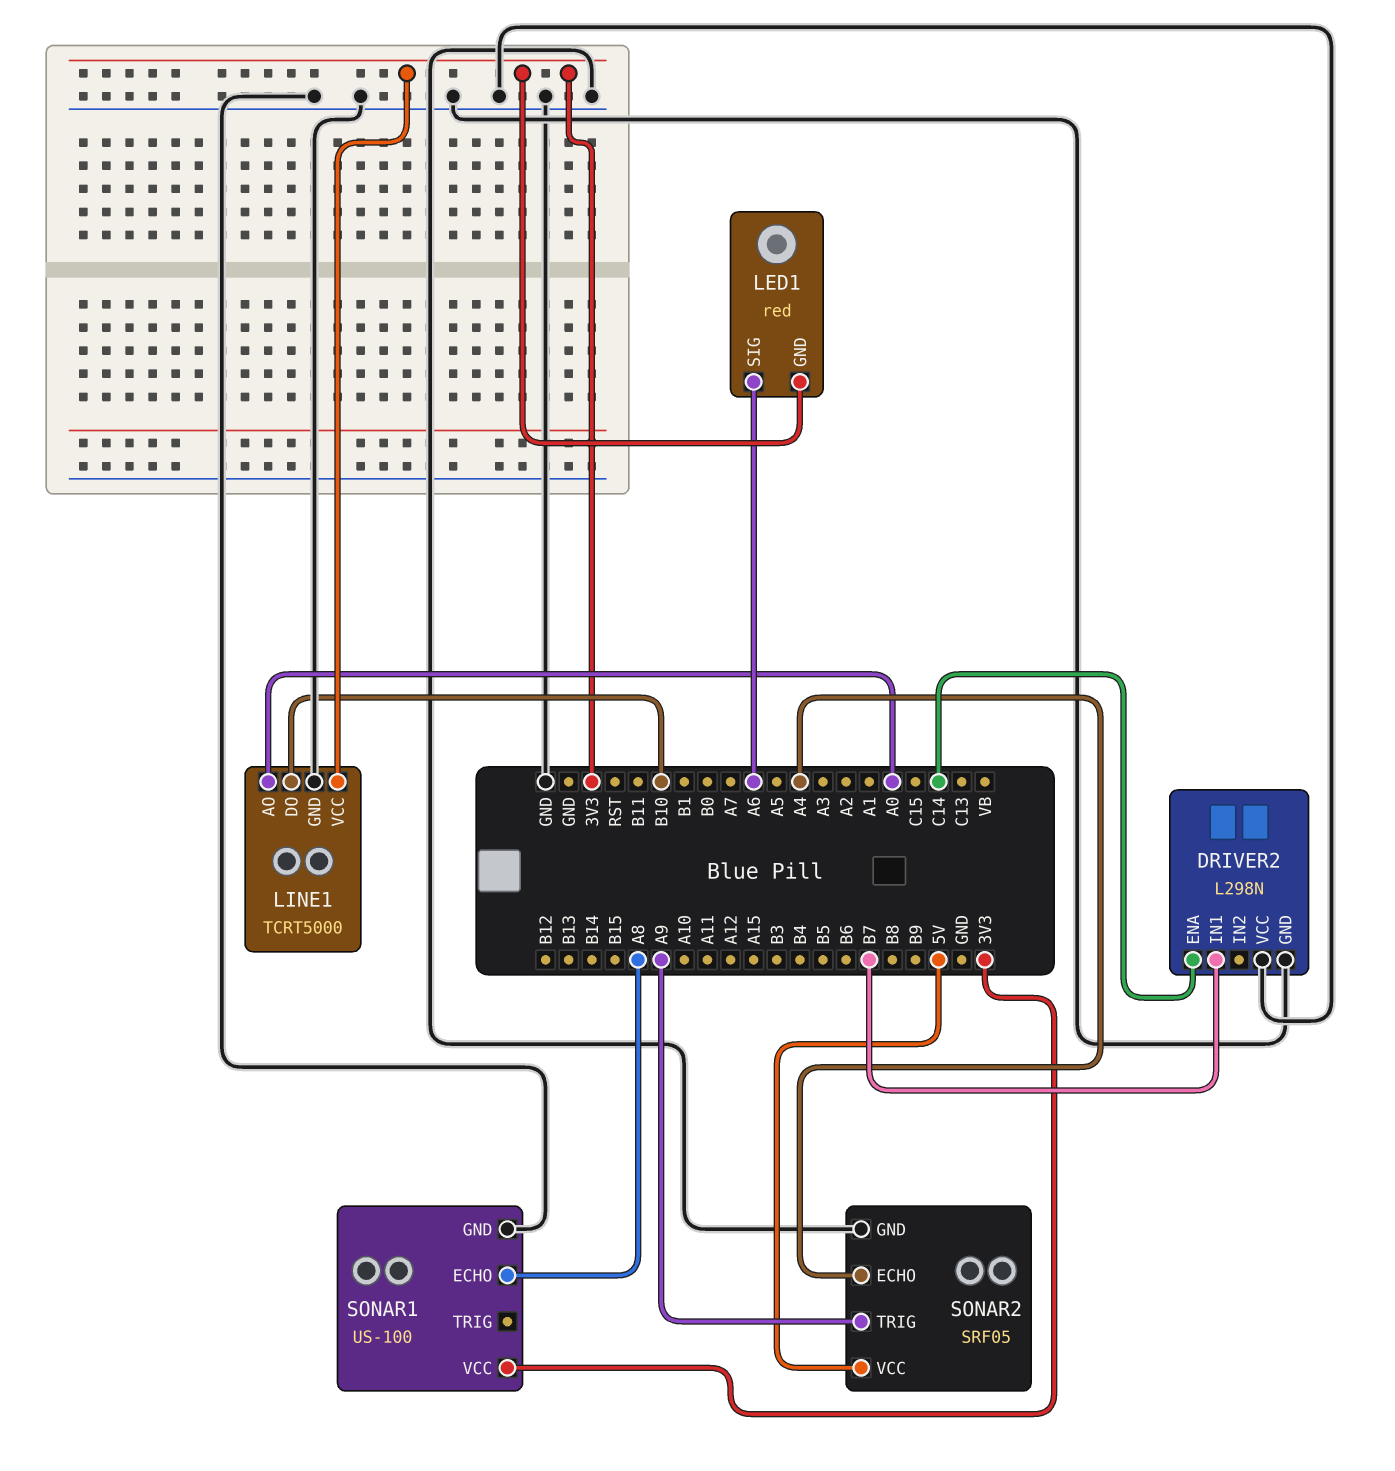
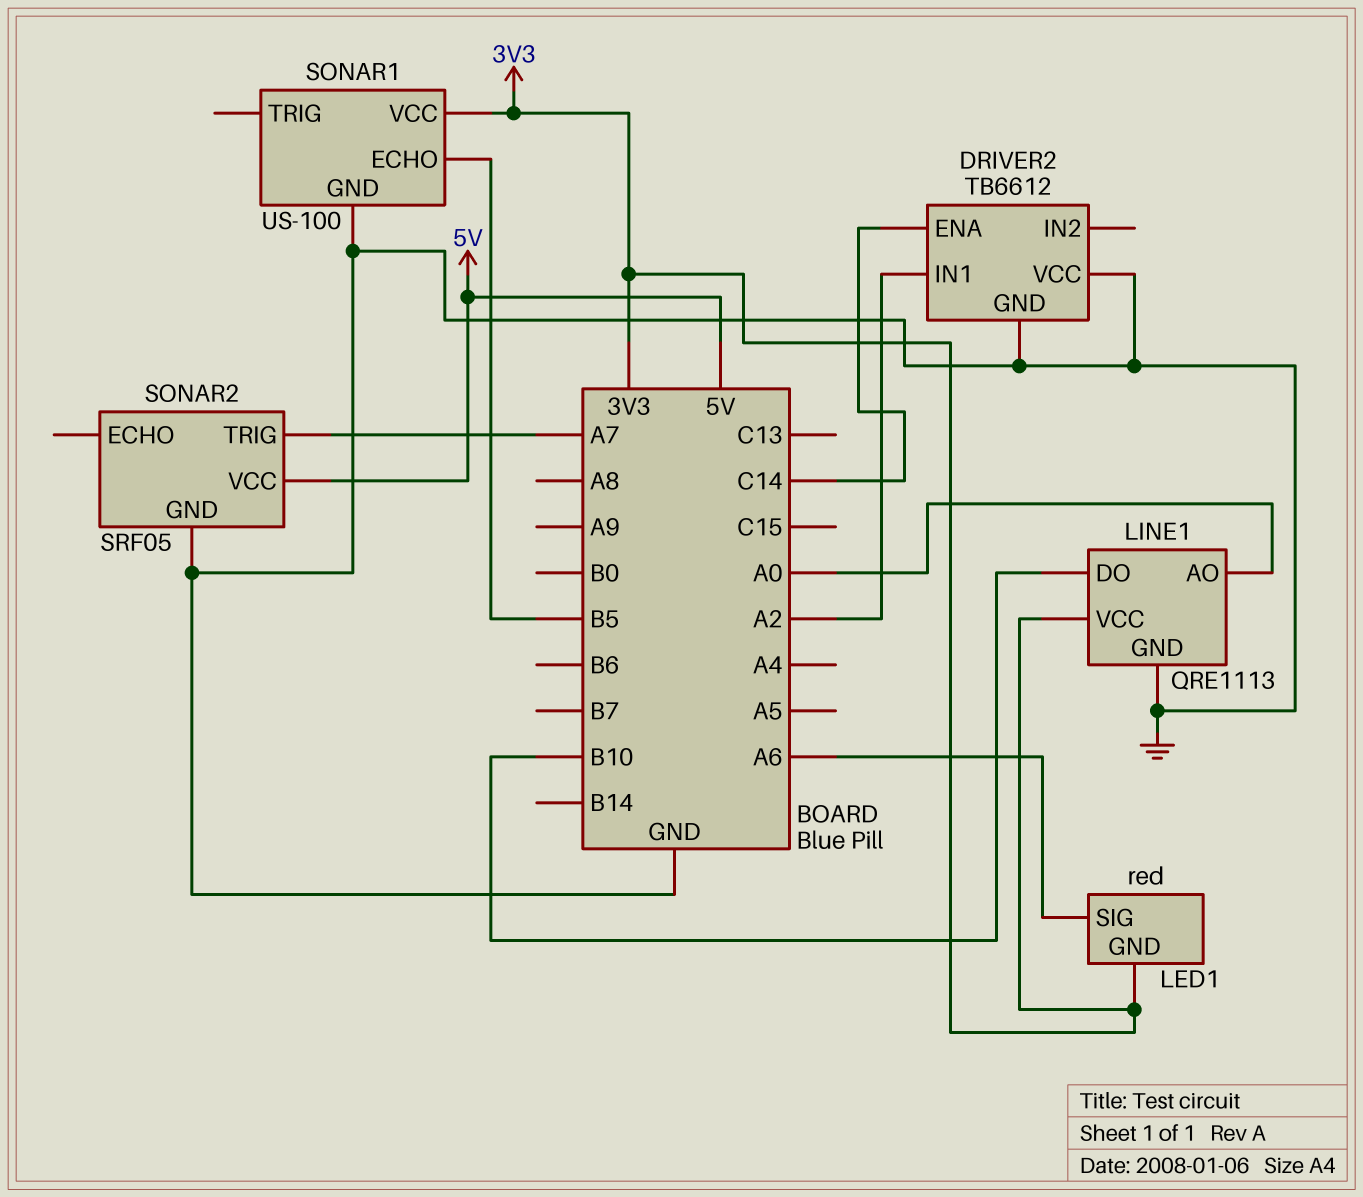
DRIVER2: L298N -> TB6612
DRIVER2 pin IN1: B7 -> A2
LINE1: TCRT5000 -> QRE1113
SONAR1 pin ECHO: A8 -> B5
SONAR2 pin ECHO: A4 -> none
SONAR2 pin TRIG: A9 -> A7

